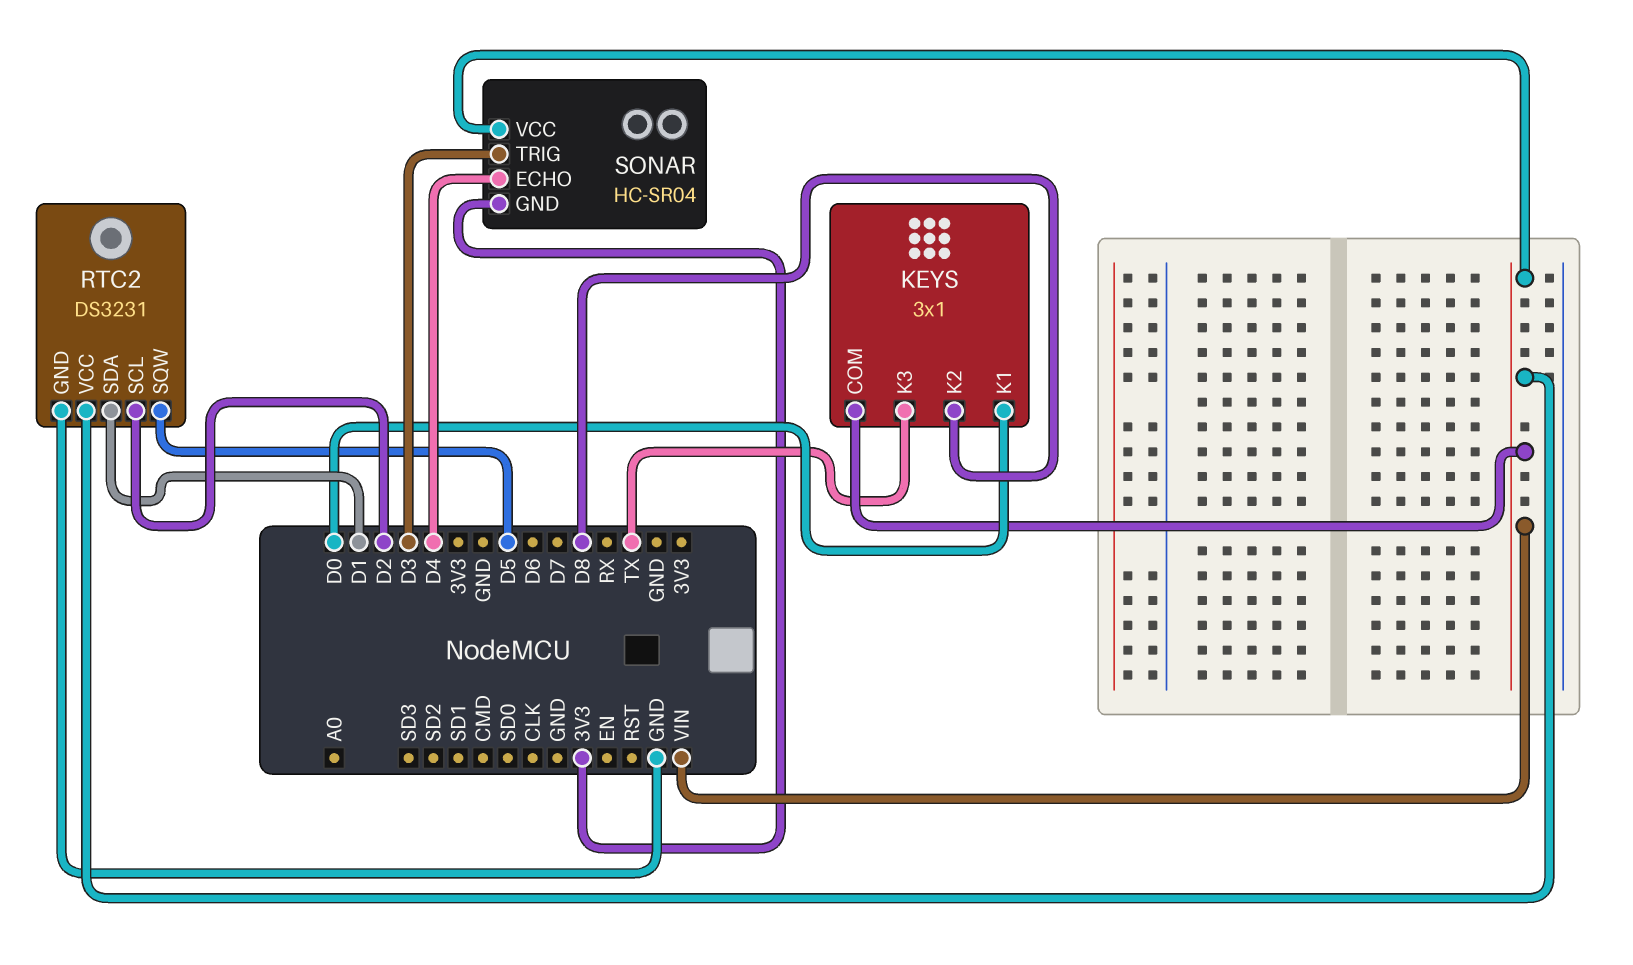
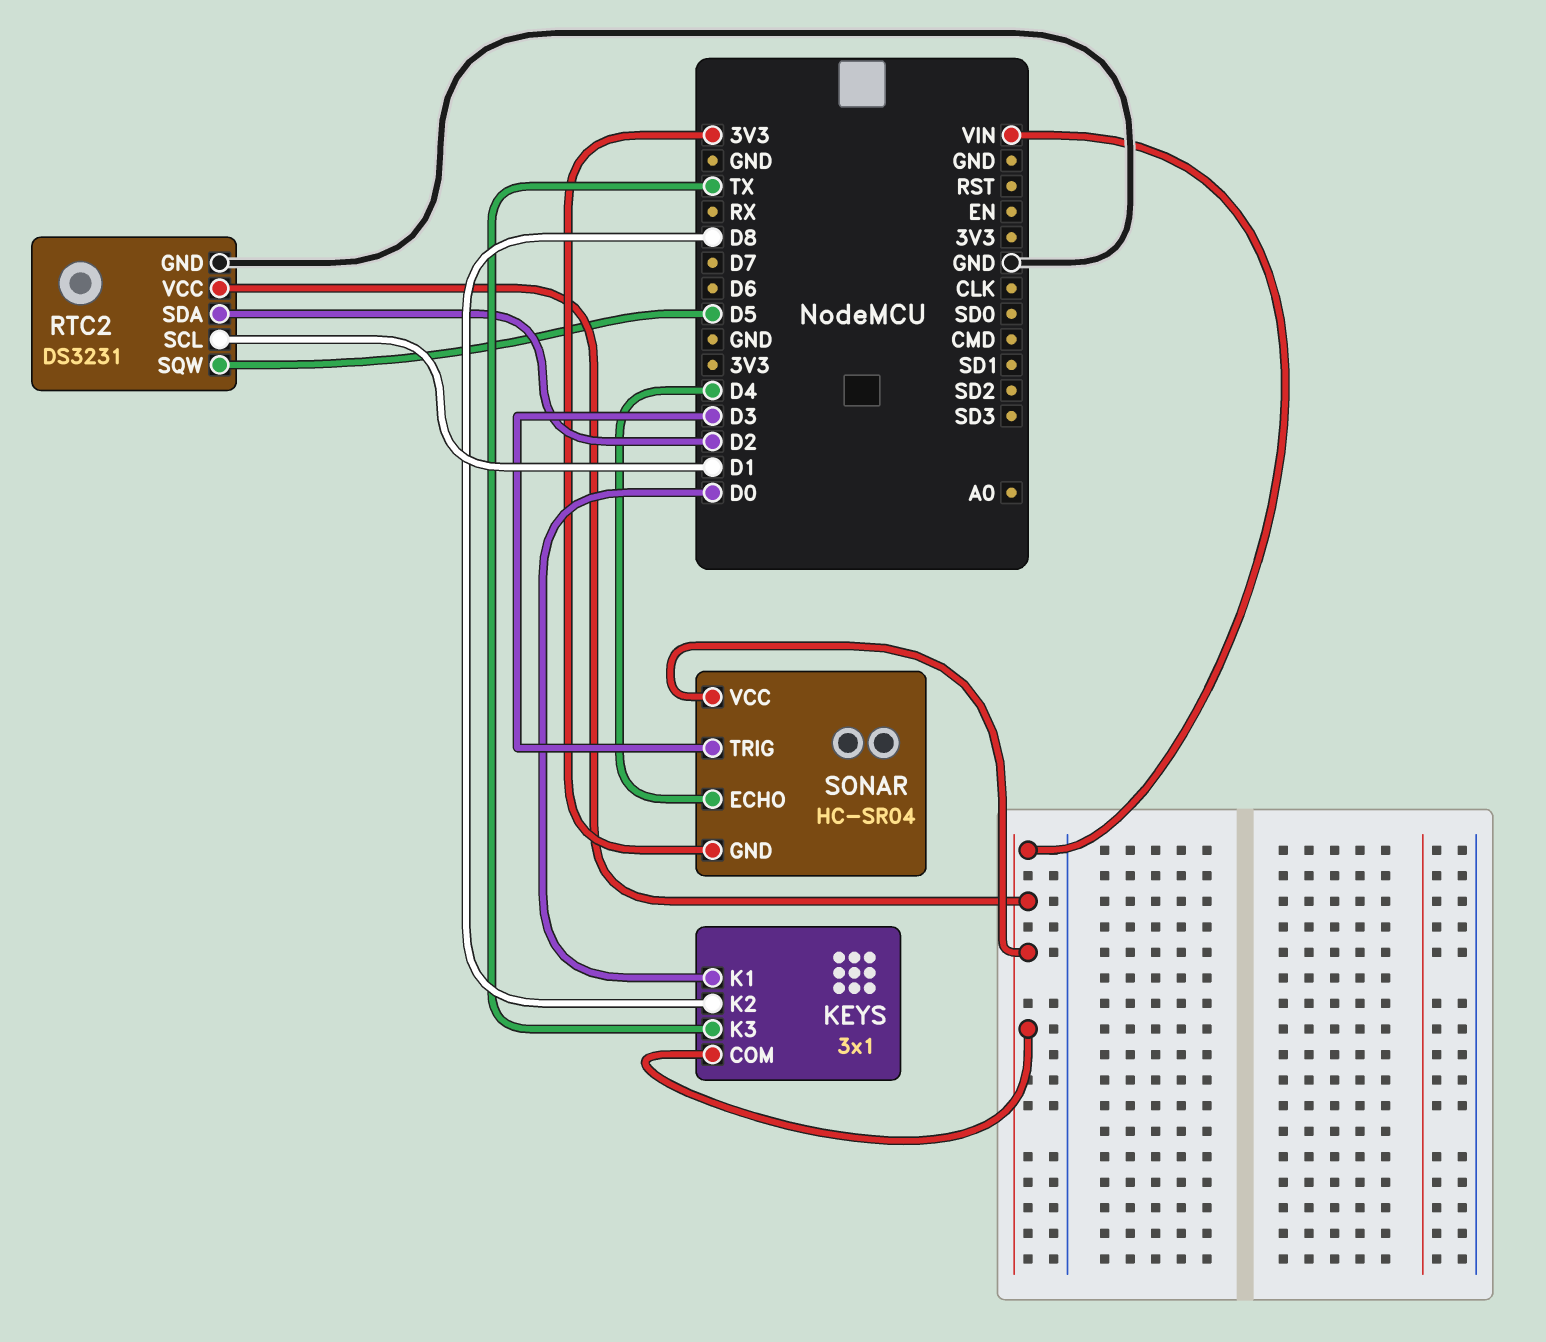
RTC2 pin SCL: D2 -> D1
RTC2 pin SDA: D1 -> D2

